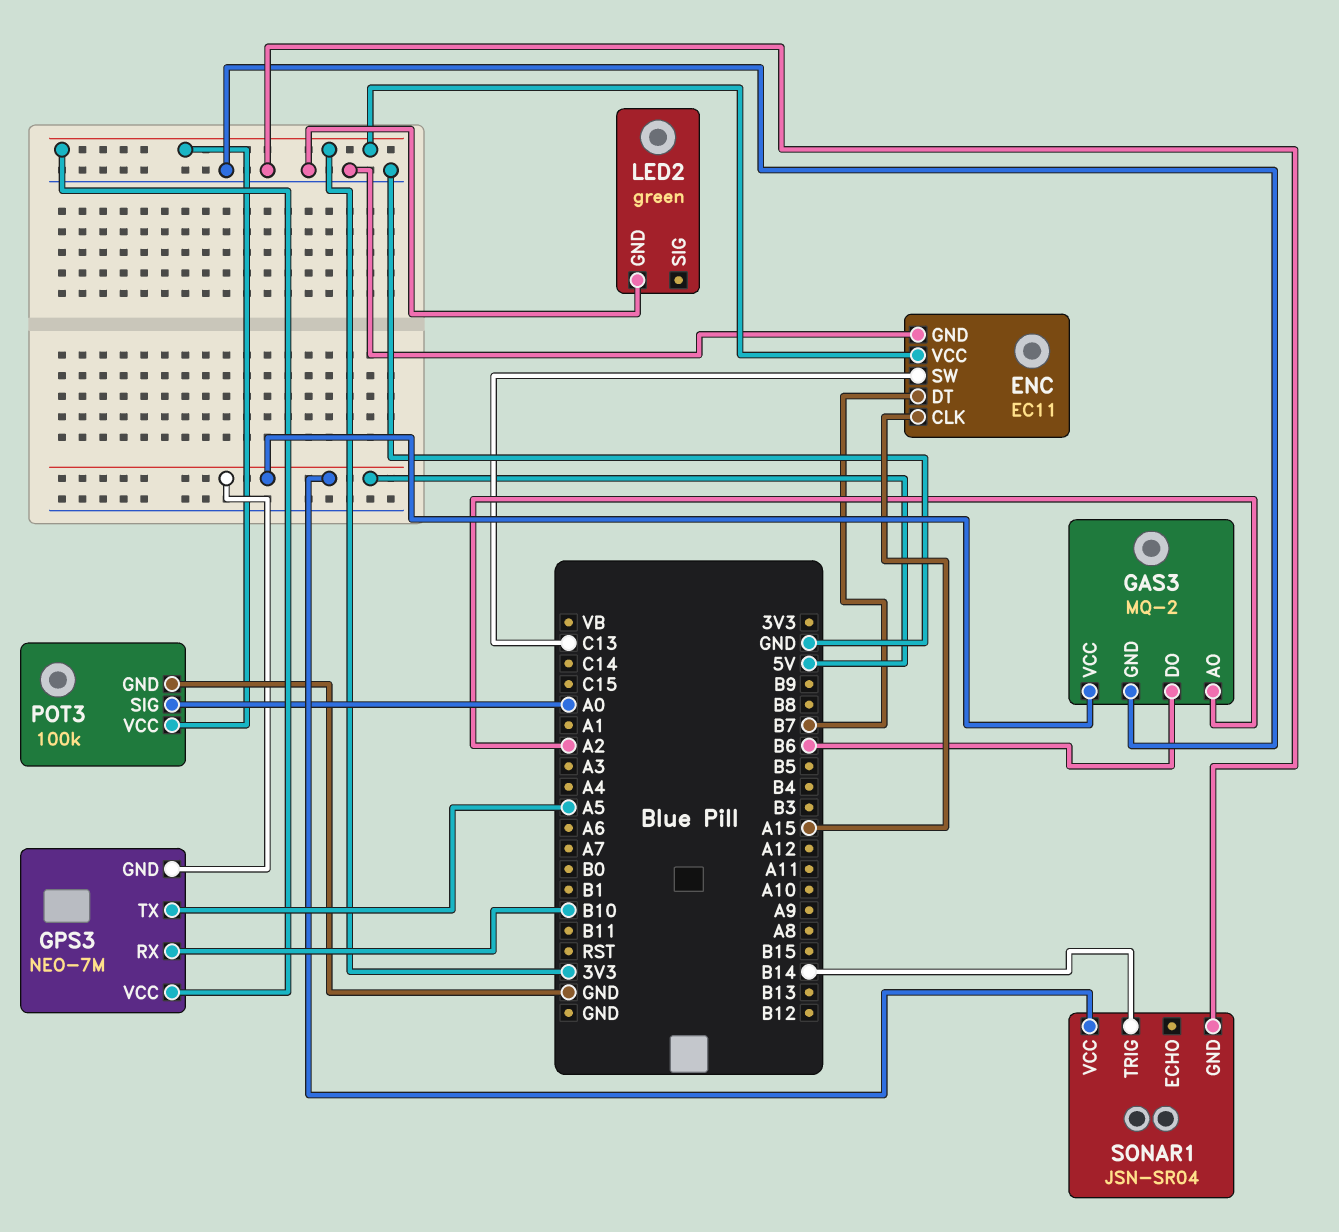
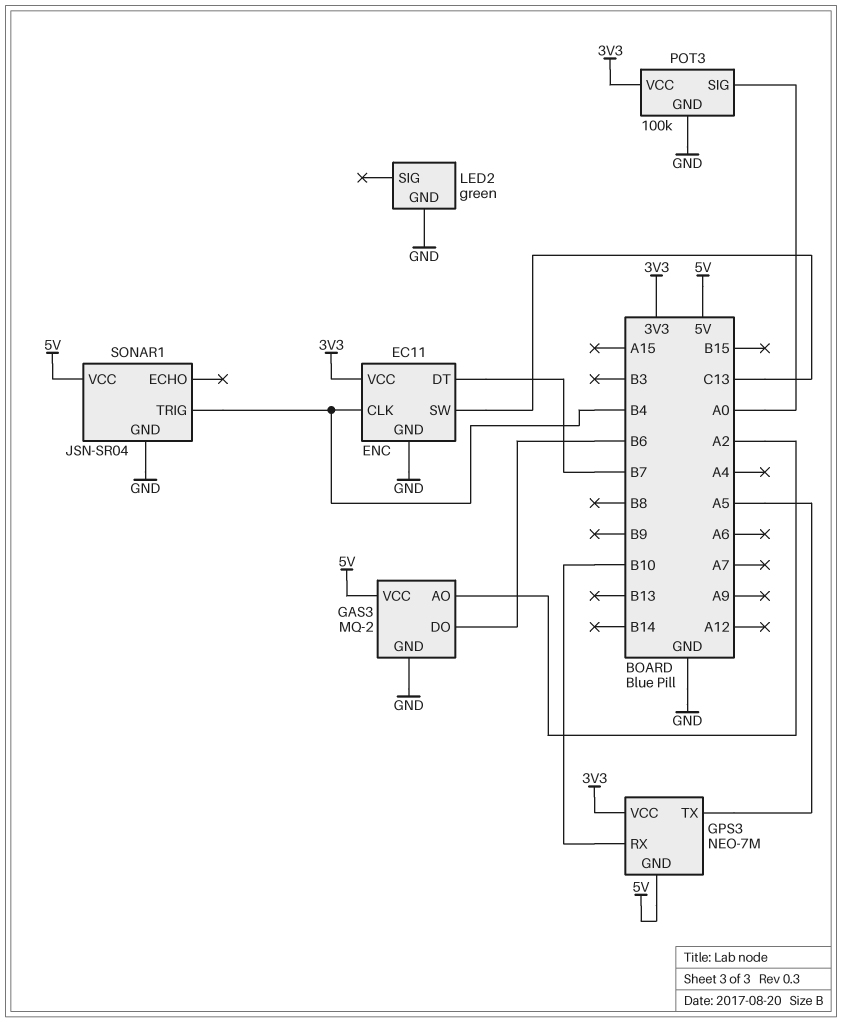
ENC pin CLK: A15 -> B4
SONAR1 pin TRIG: B14 -> B4

